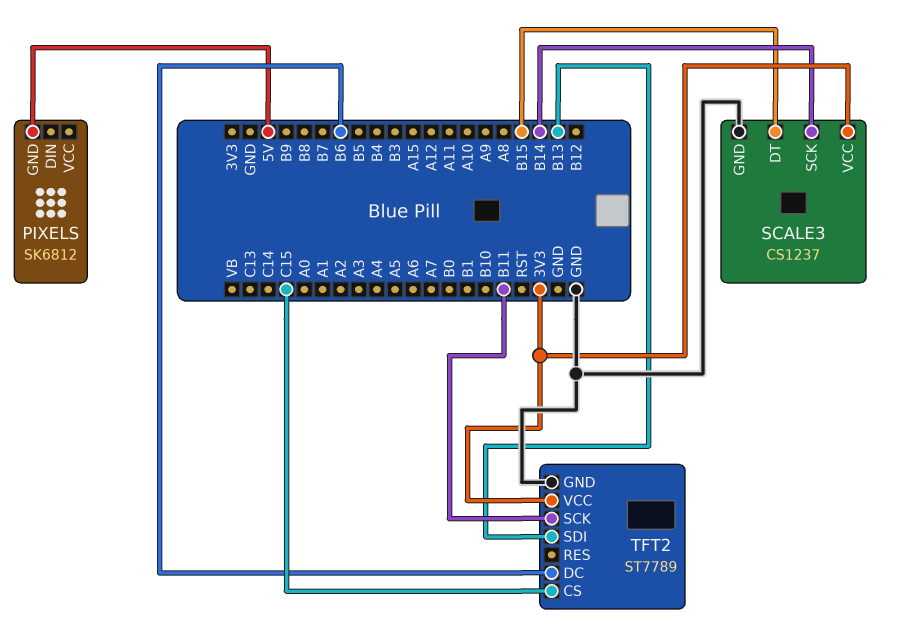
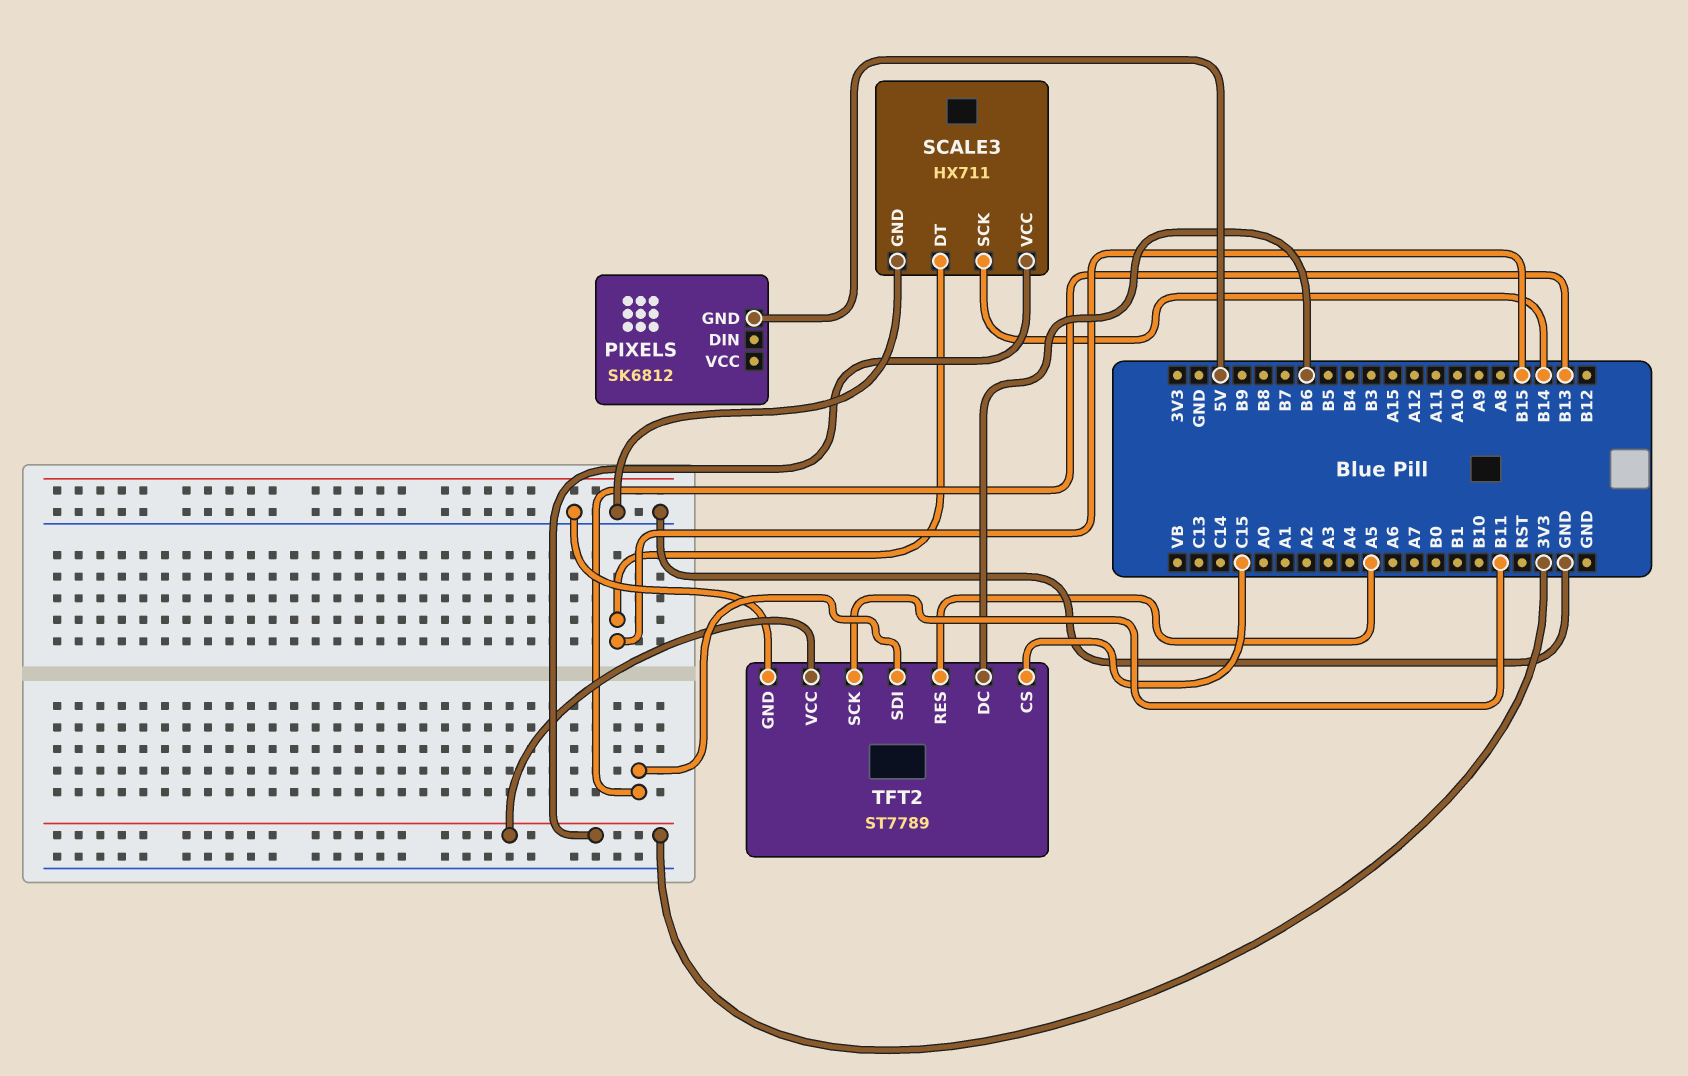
SCALE3: CS1237 -> HX711
TFT2 pin RES: none -> A5

